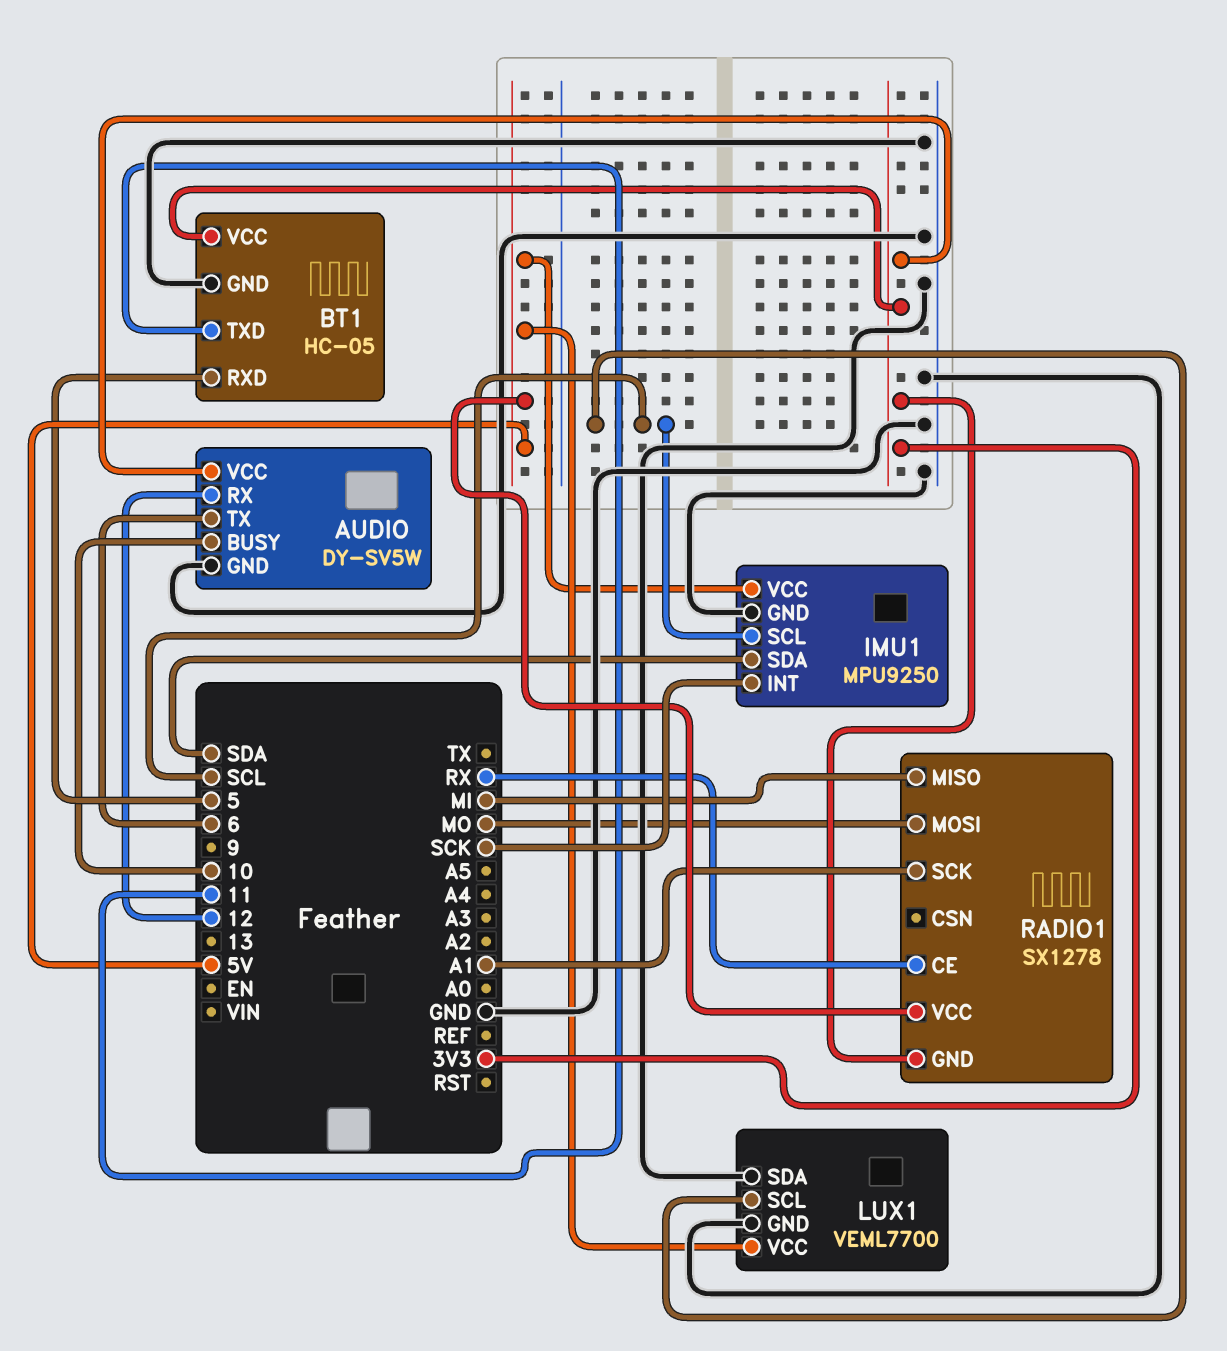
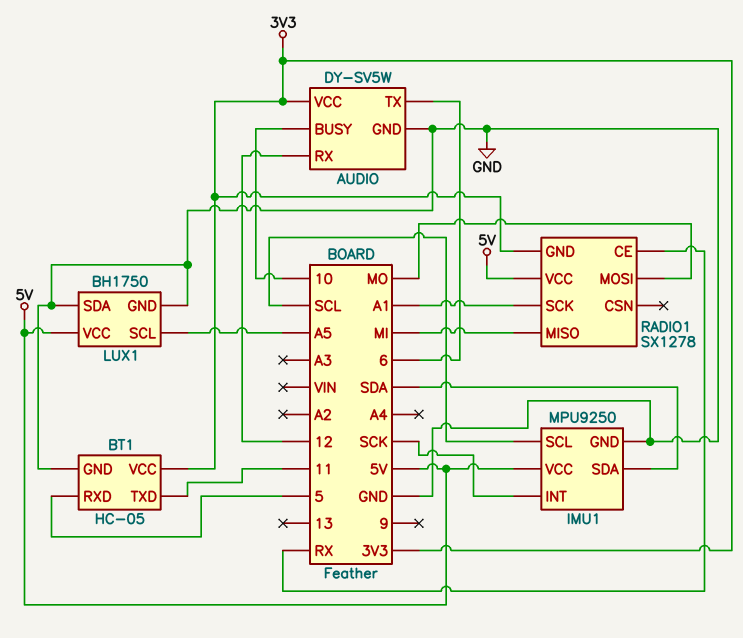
LUX1: VEML7700 -> BH1750
LUX1 pin SCL: SCL -> A5

